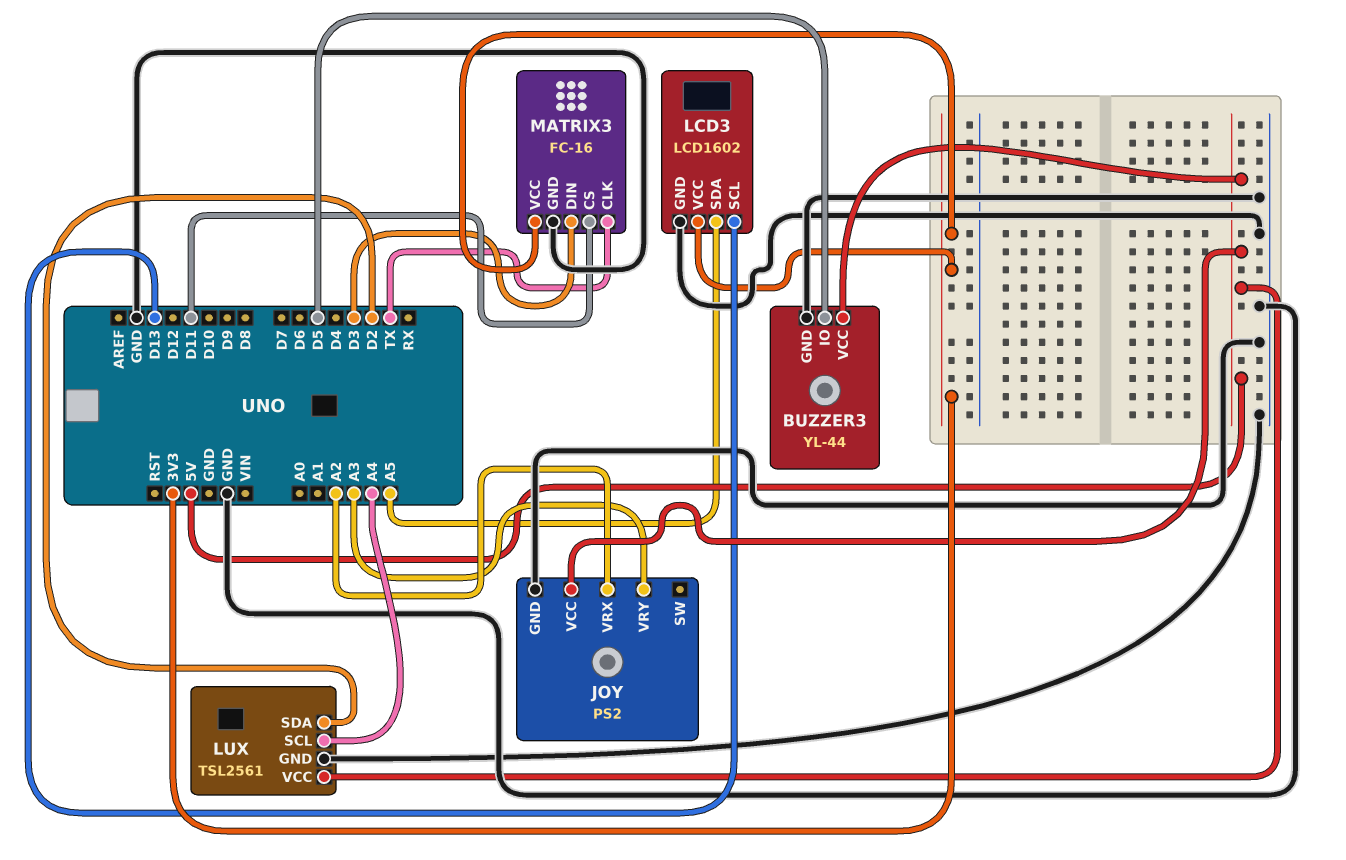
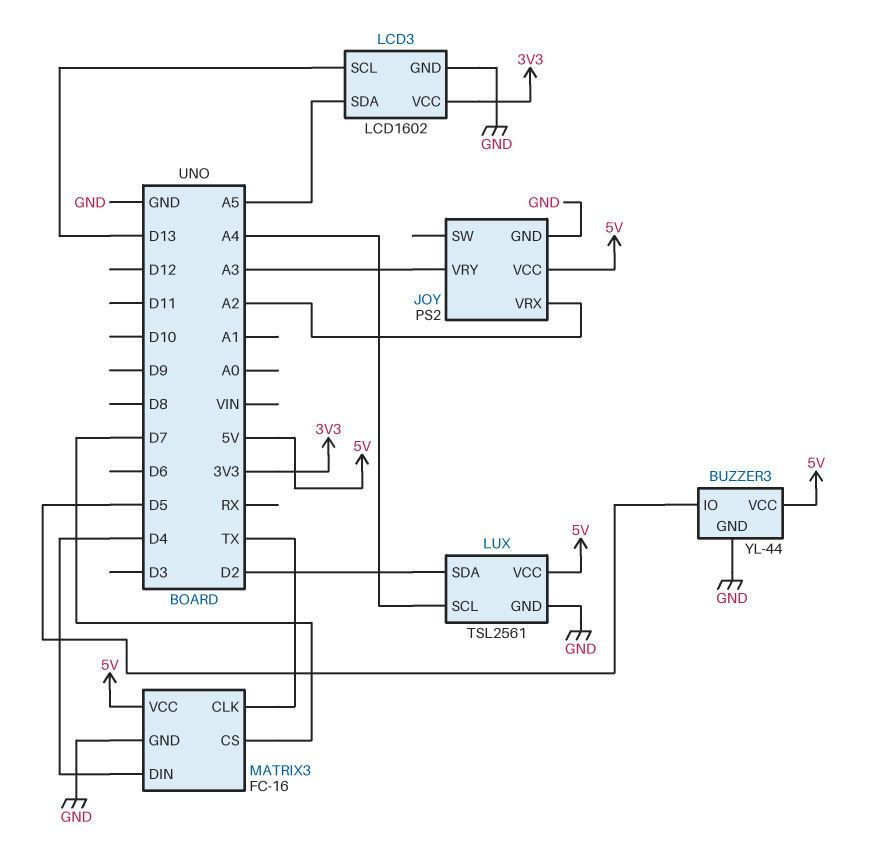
MATRIX3 pin CS: D11 -> D7
MATRIX3 pin DIN: D3 -> D4
MATRIX3 pin VCC: 3V3 -> 5V

